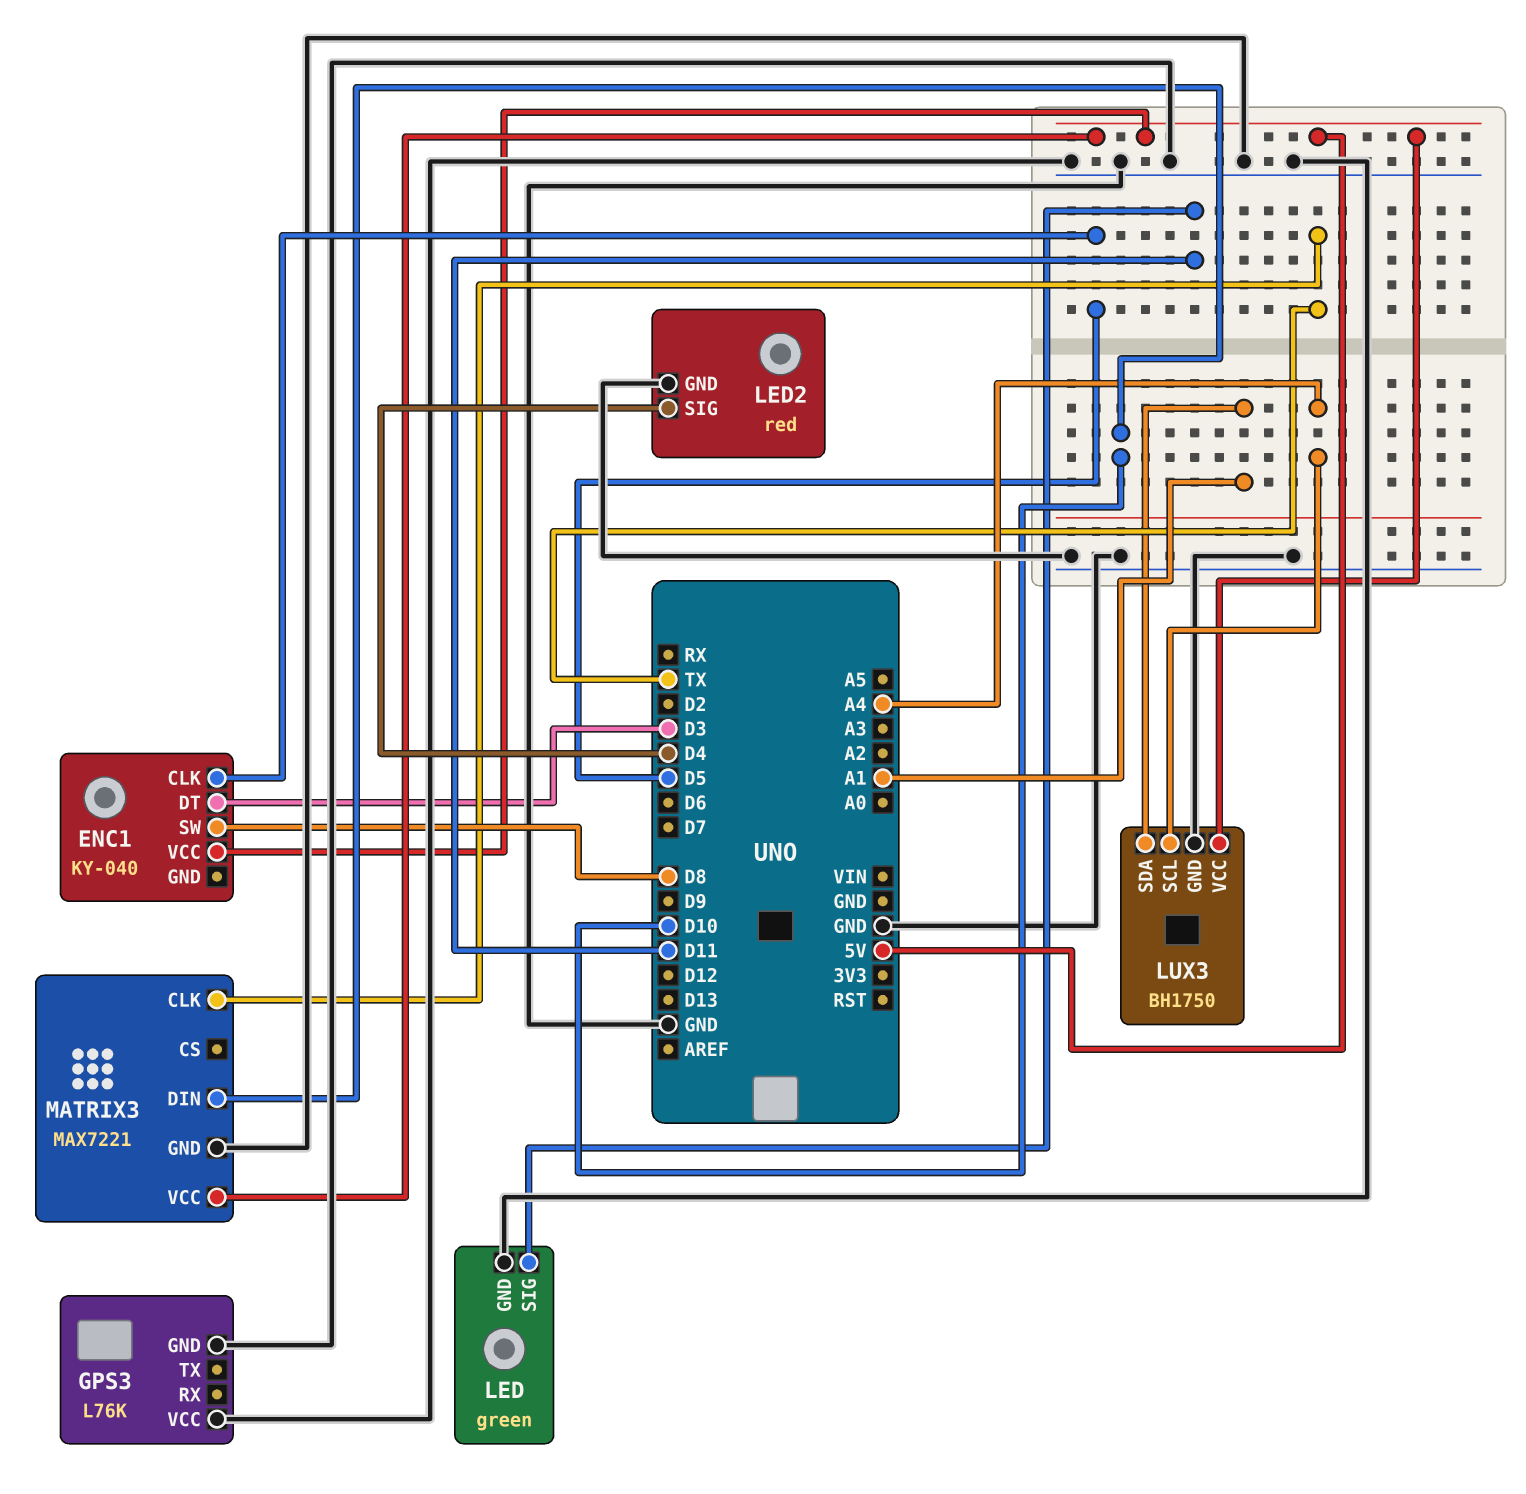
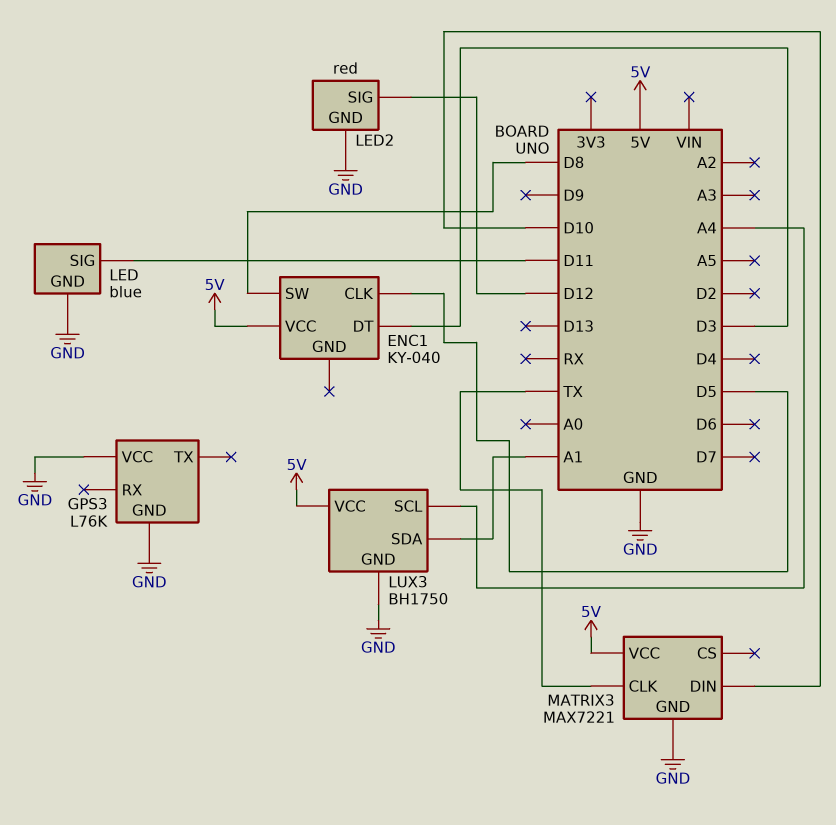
LED: green -> blue
LED2 pin SIG: D4 -> D12

